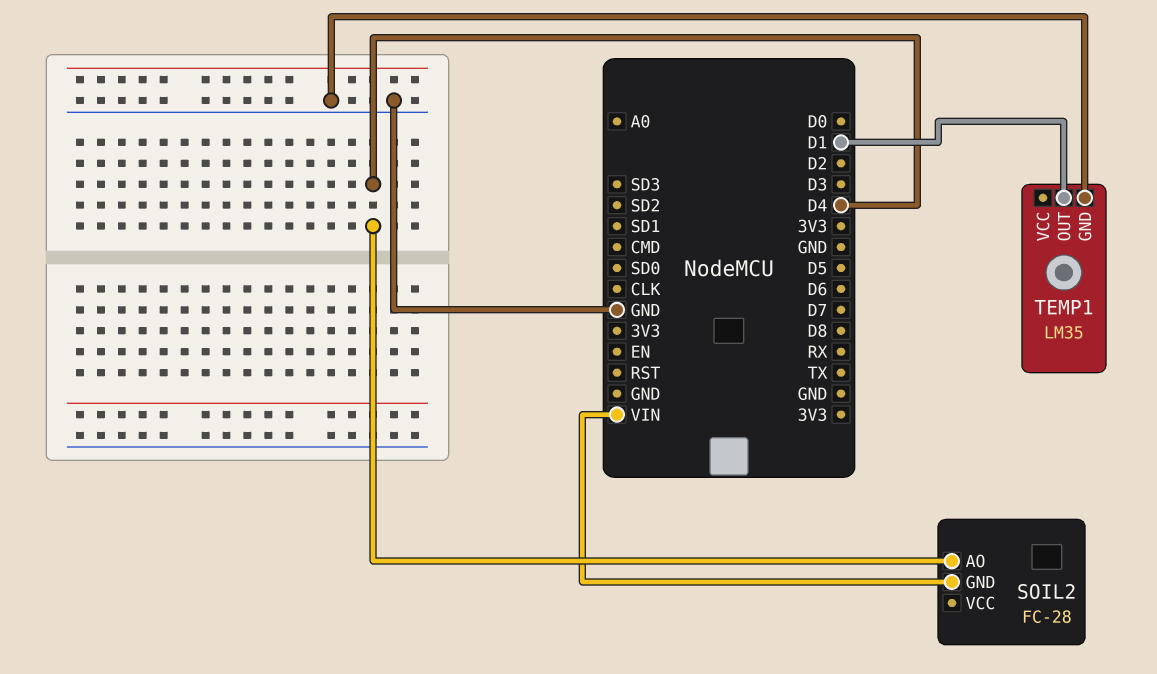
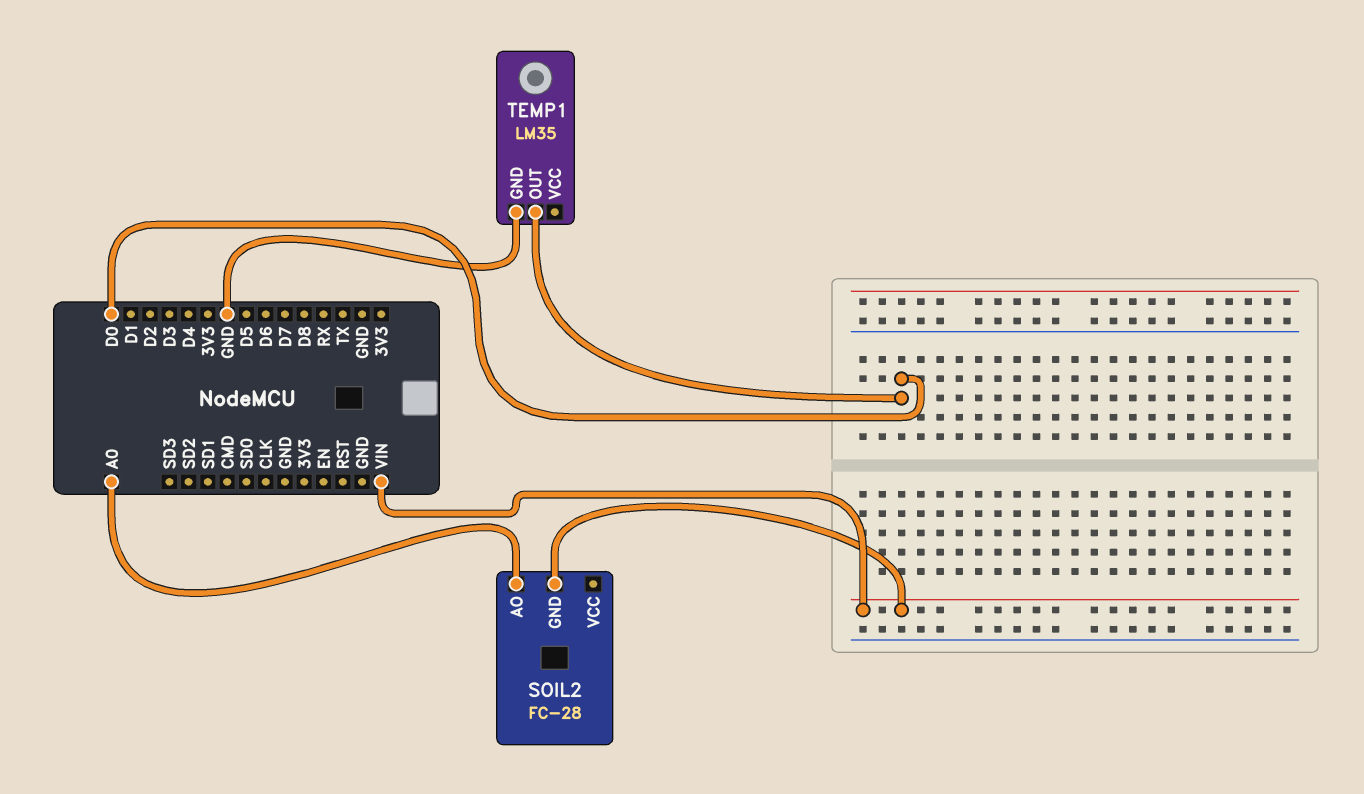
SOIL2 pin AO: D4 -> A0
TEMP1 pin OUT: D1 -> D0

